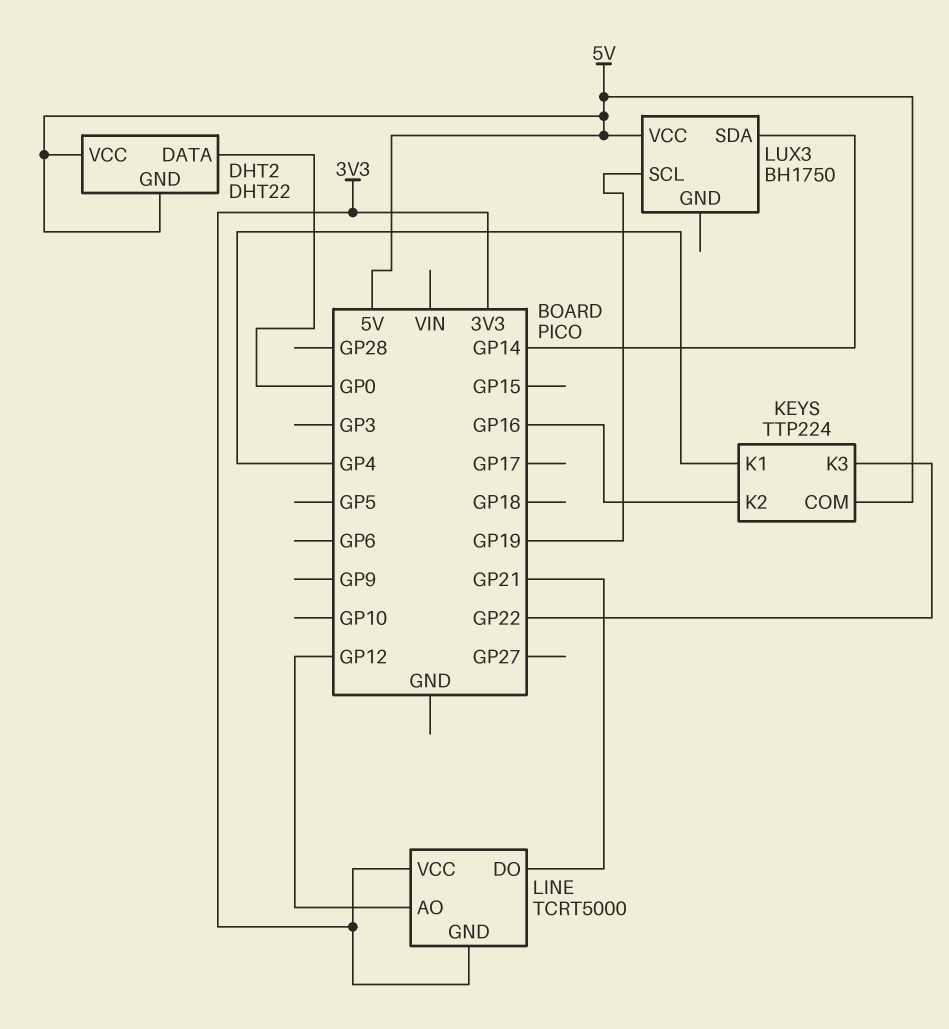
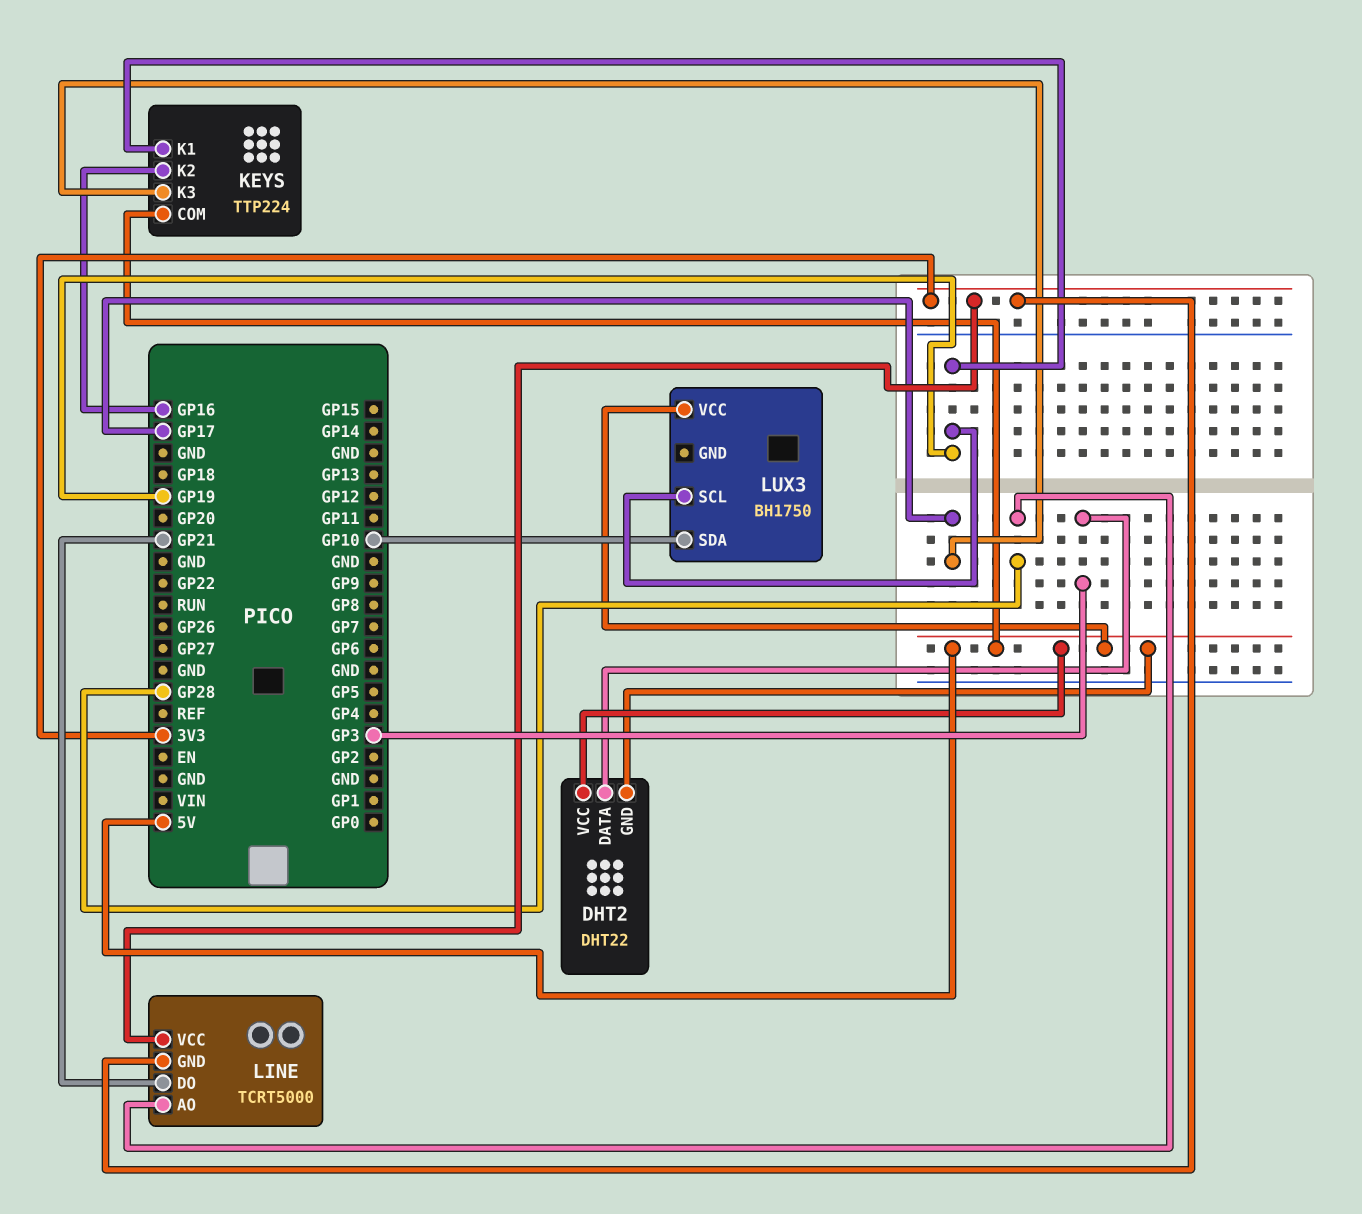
DHT2 pin DATA: GP0 -> GP3
KEYS pin K1: GP4 -> GP19
KEYS pin K3: GP22 -> GP17
LINE pin AO: GP12 -> GP28
LUX3 pin SDA: GP14 -> GP10

